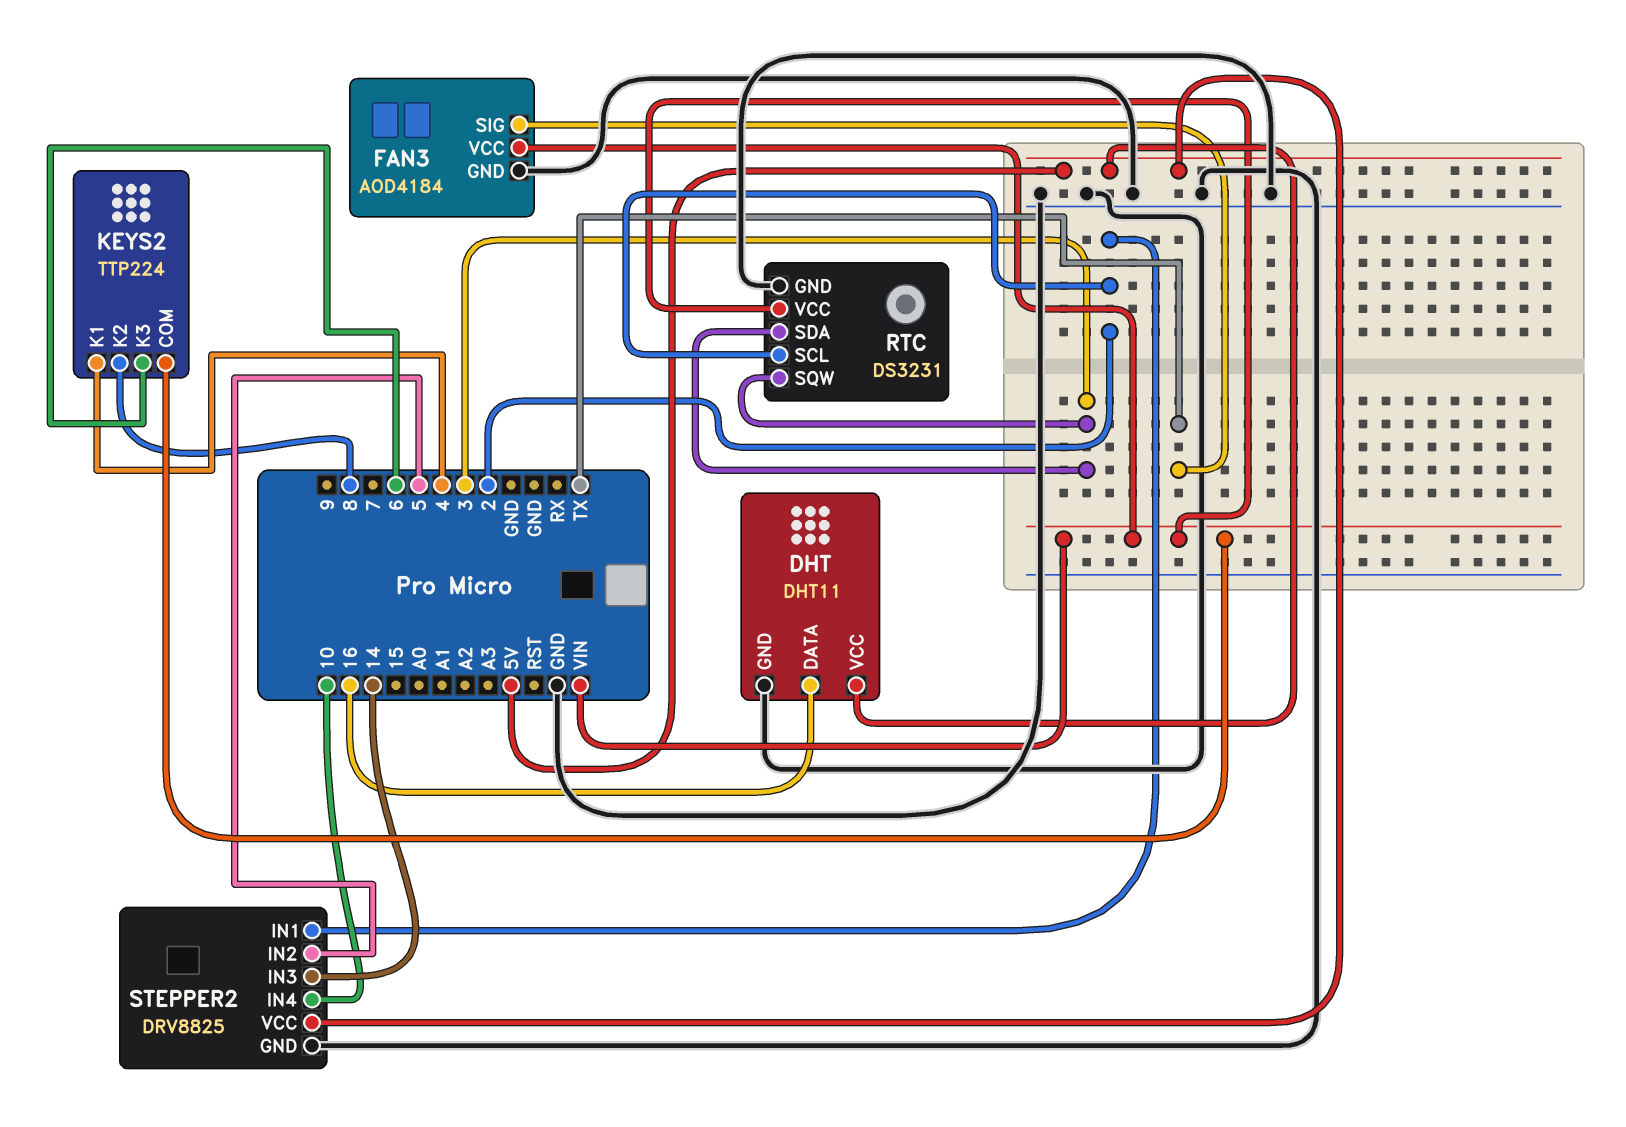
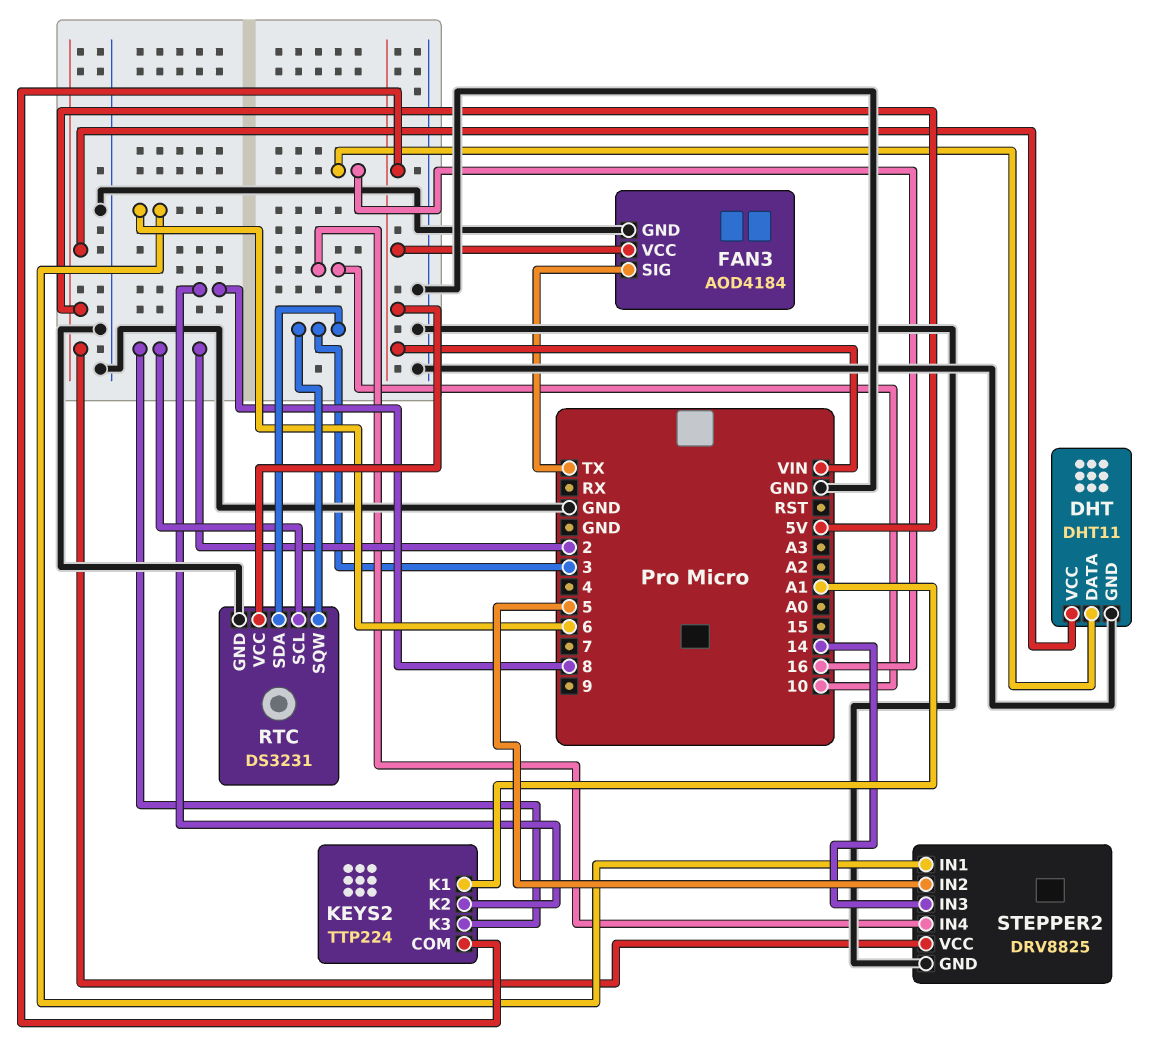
KEYS2 pin K1: 4 -> A1
KEYS2 pin K3: 6 -> 2
STEPPER2 pin IN1: 2 -> 6

